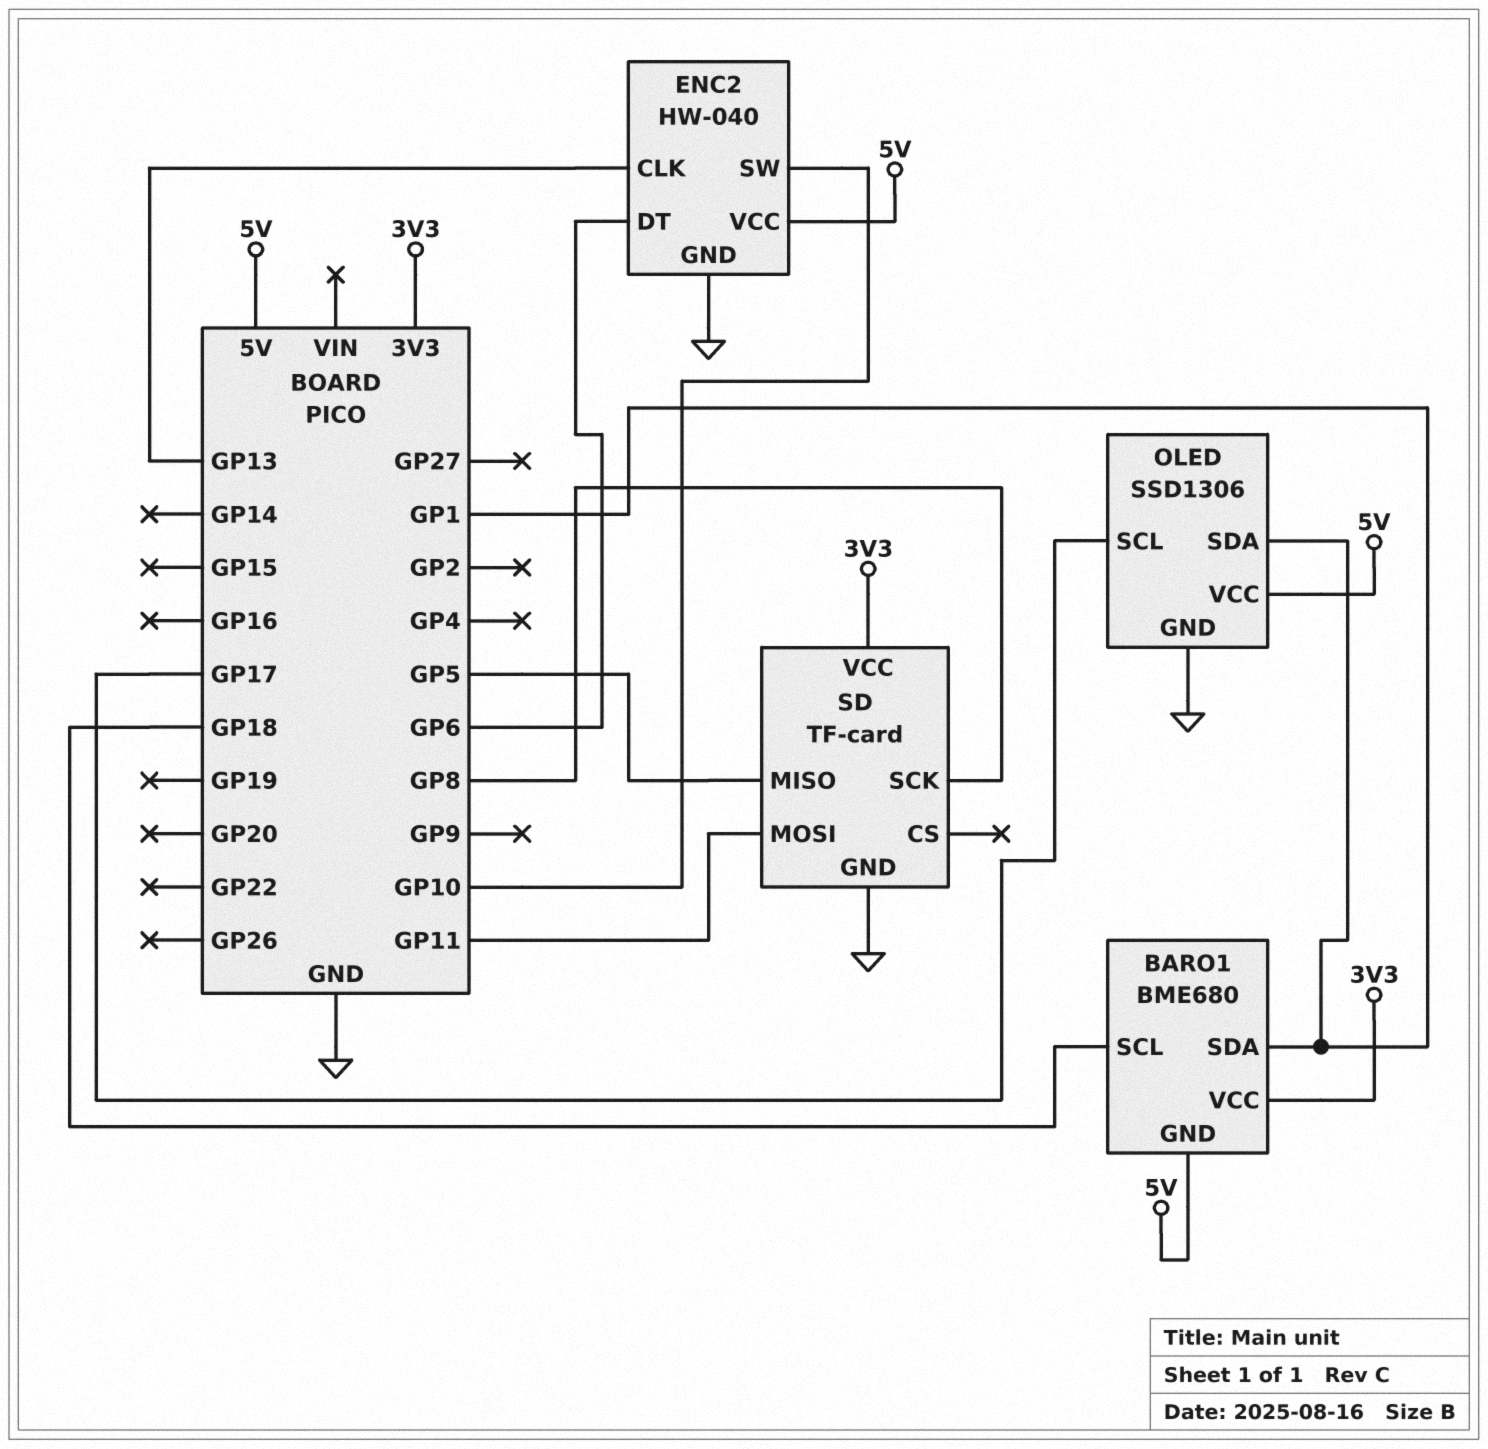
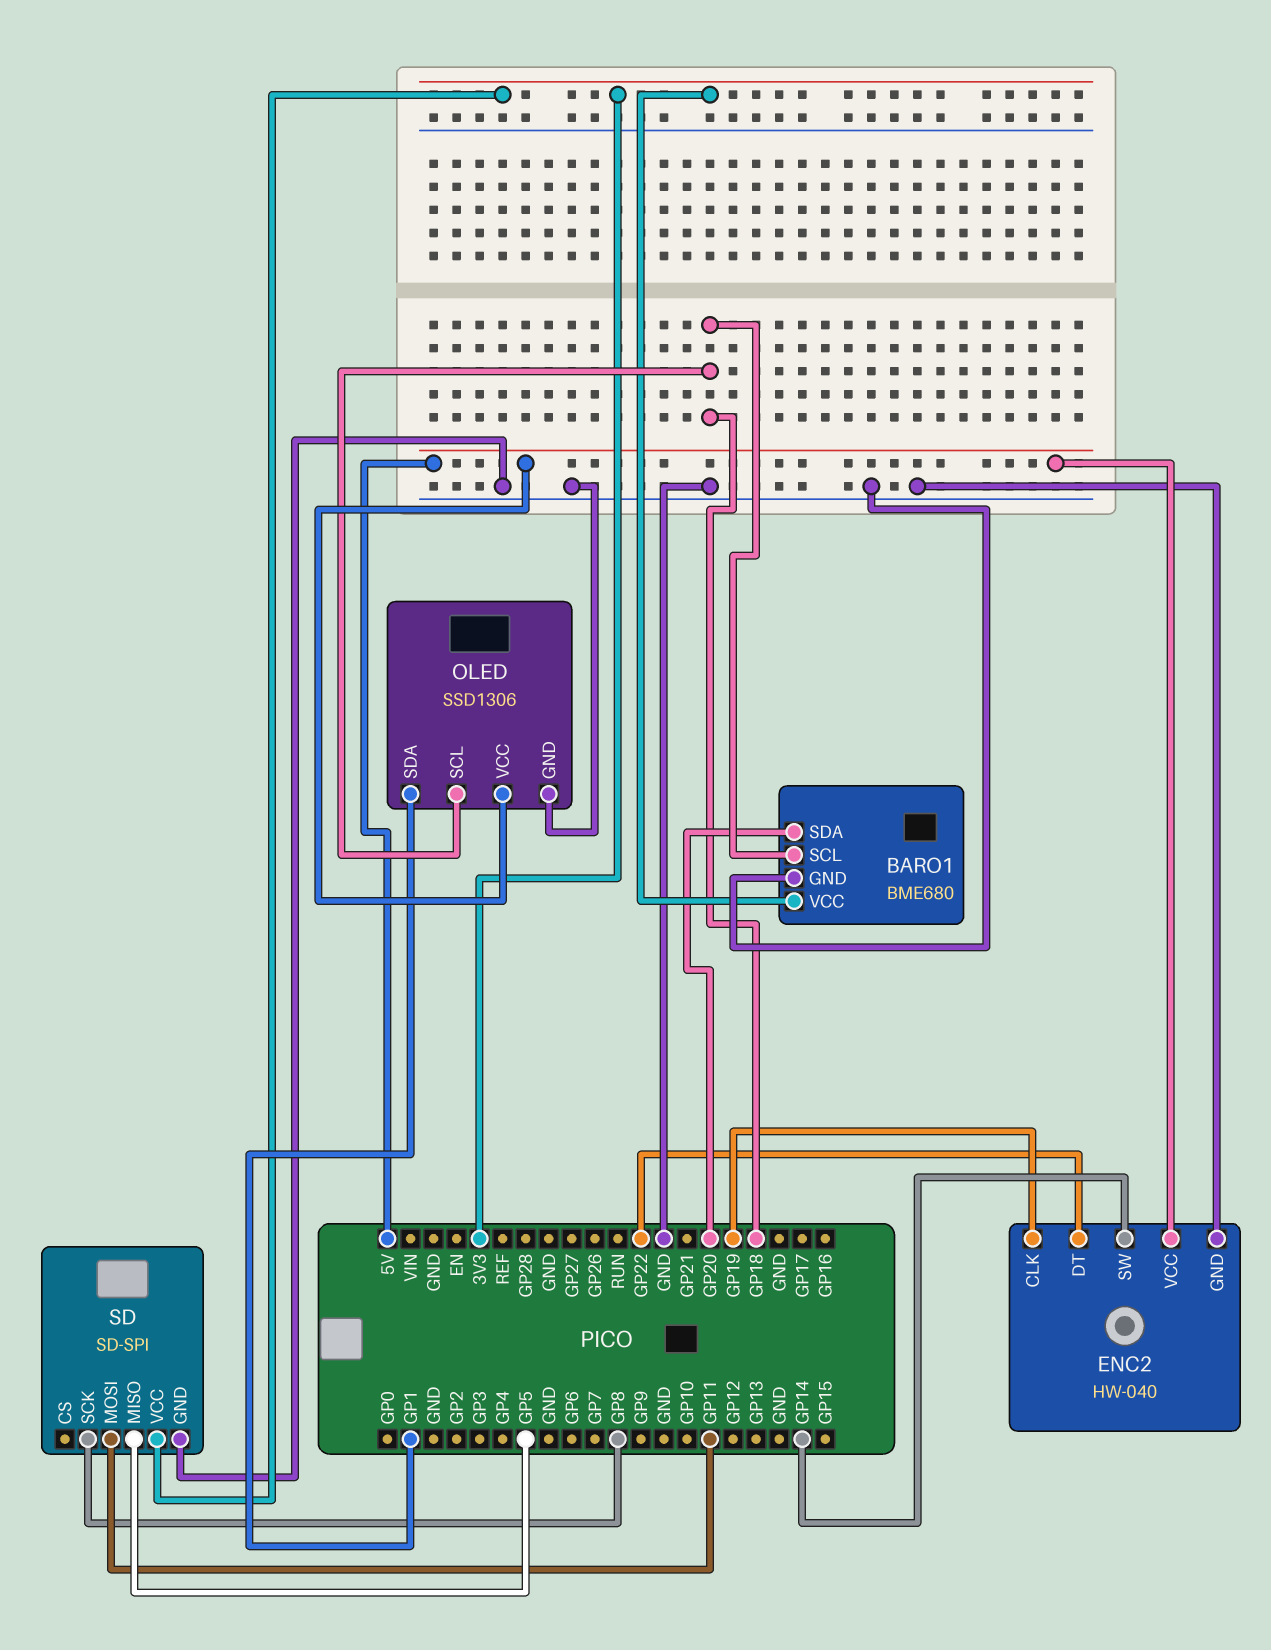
BARO1 pin GND: 5V -> GND
BARO1 pin SDA: GP1 -> GP20
ENC2 pin CLK: GP13 -> GP19
ENC2 pin DT: GP6 -> GP22
ENC2 pin SW: GP10 -> GP14
OLED pin SCL: GP17 -> GP18
SD: TF-card -> SD-SPI

